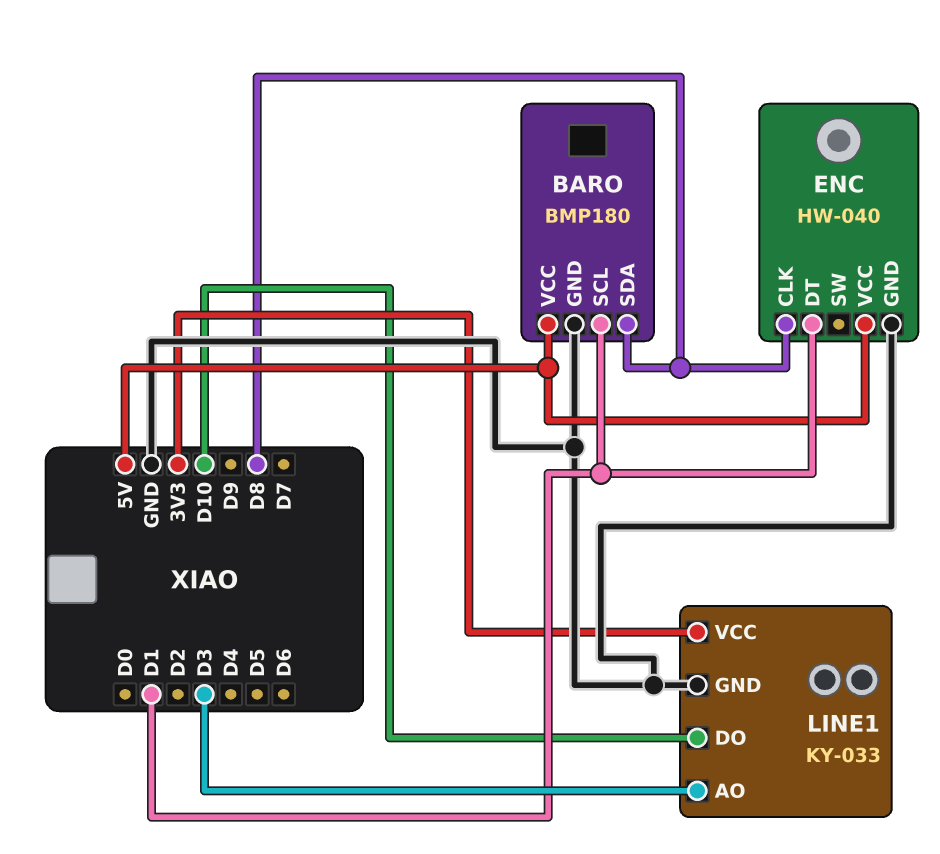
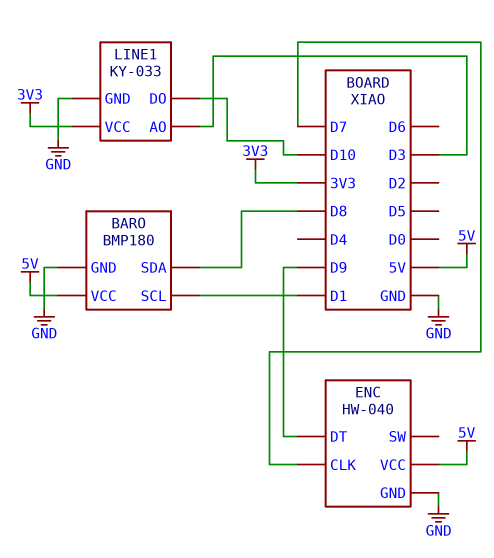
ENC pin CLK: D8 -> D7
ENC pin DT: D1 -> D9

